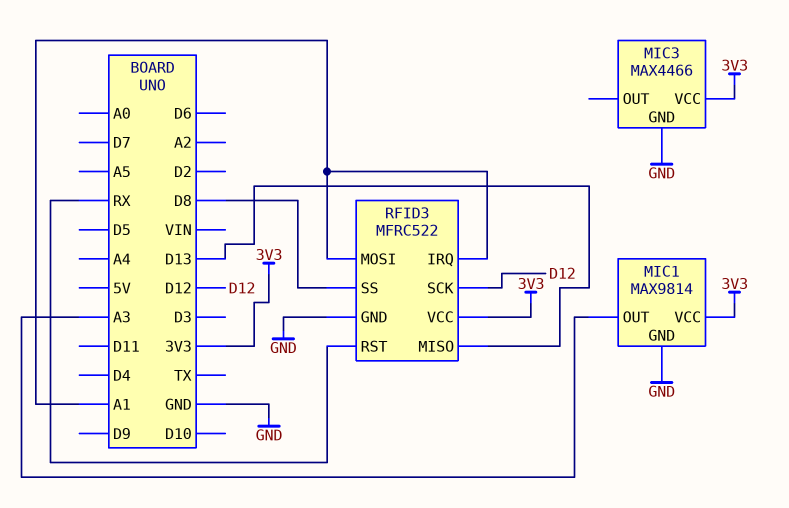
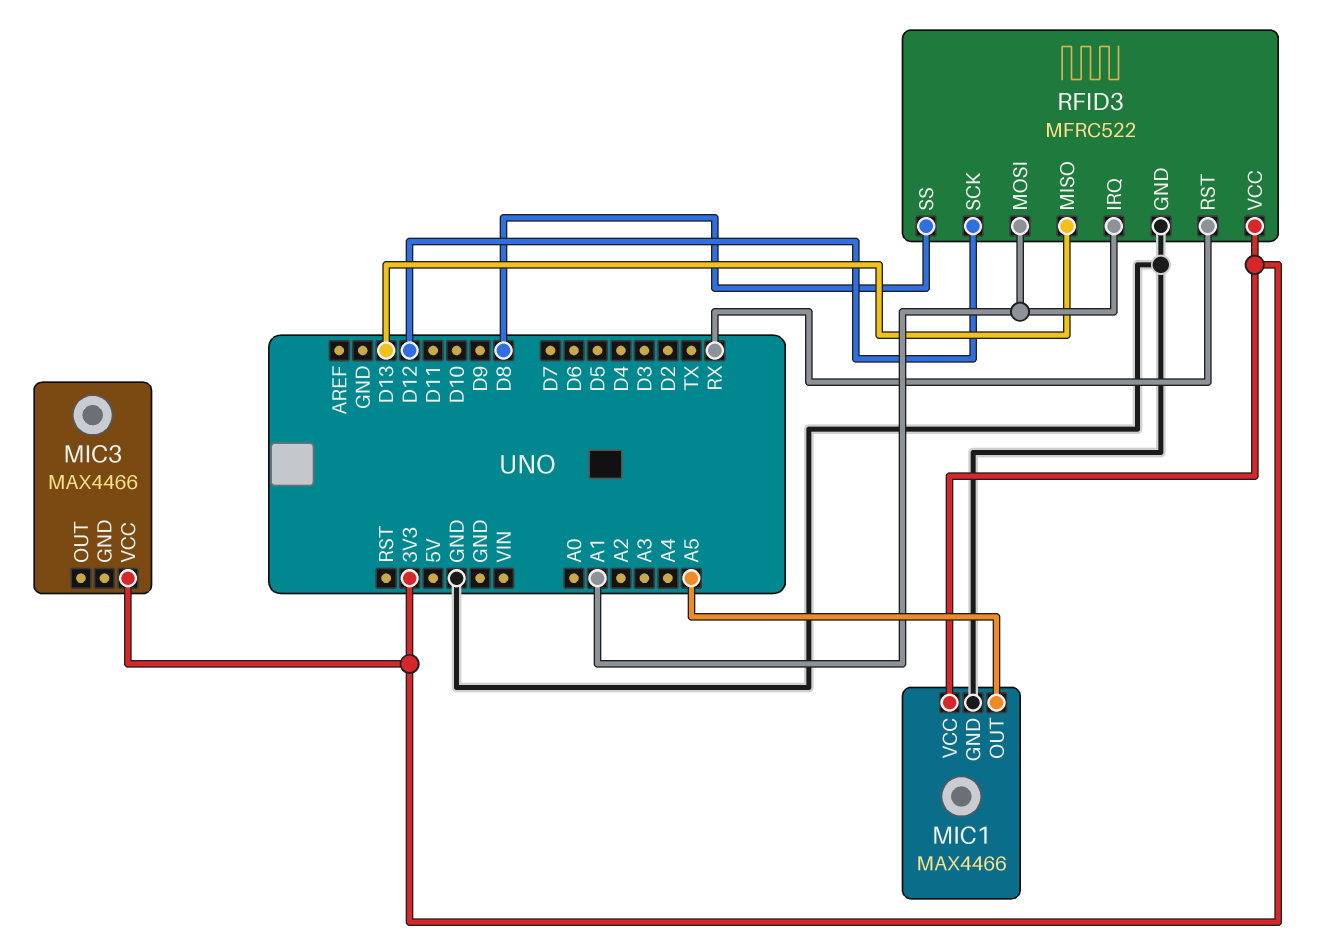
MIC1: MAX9814 -> MAX4466
MIC1 pin OUT: A3 -> A5
MIC3 pin GND: GND -> none

